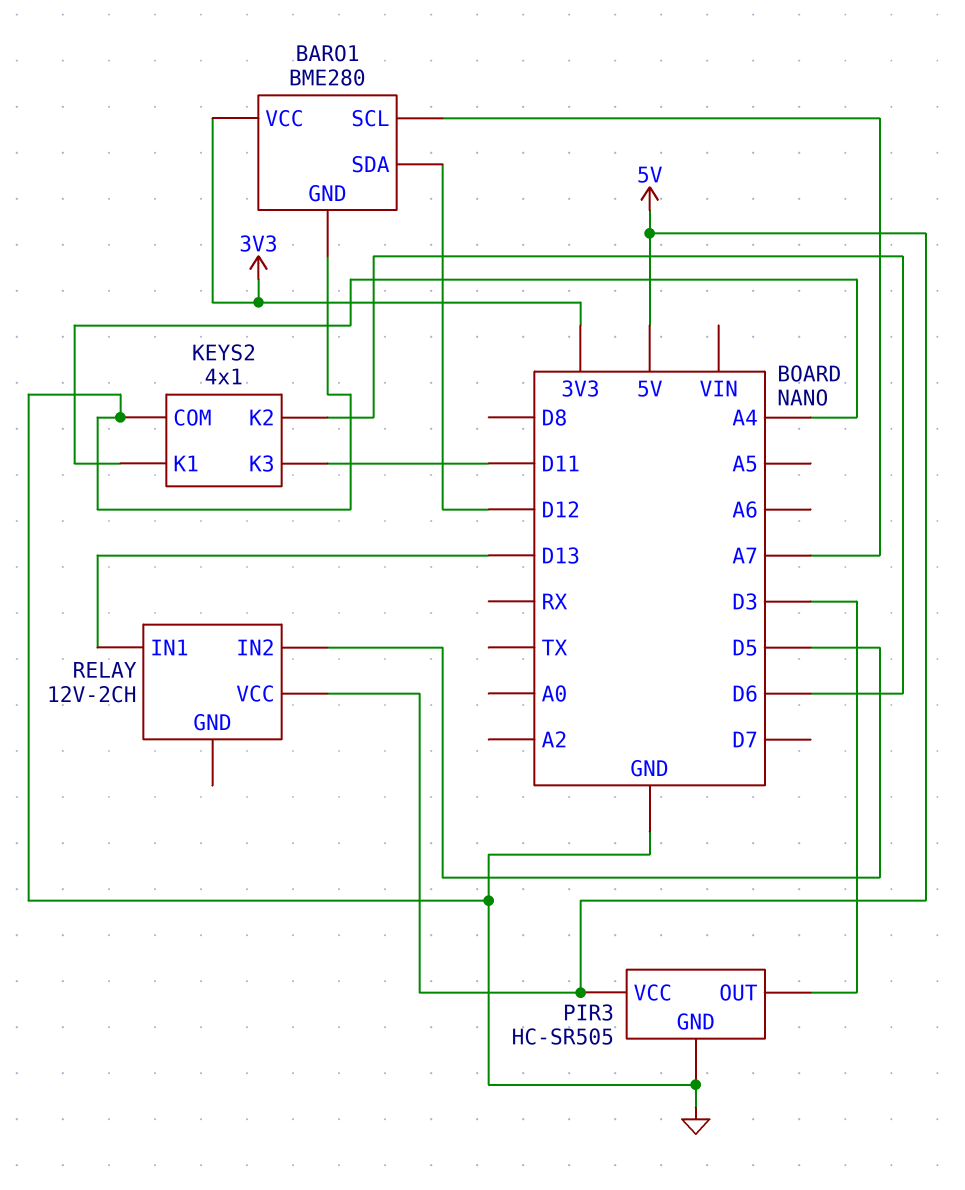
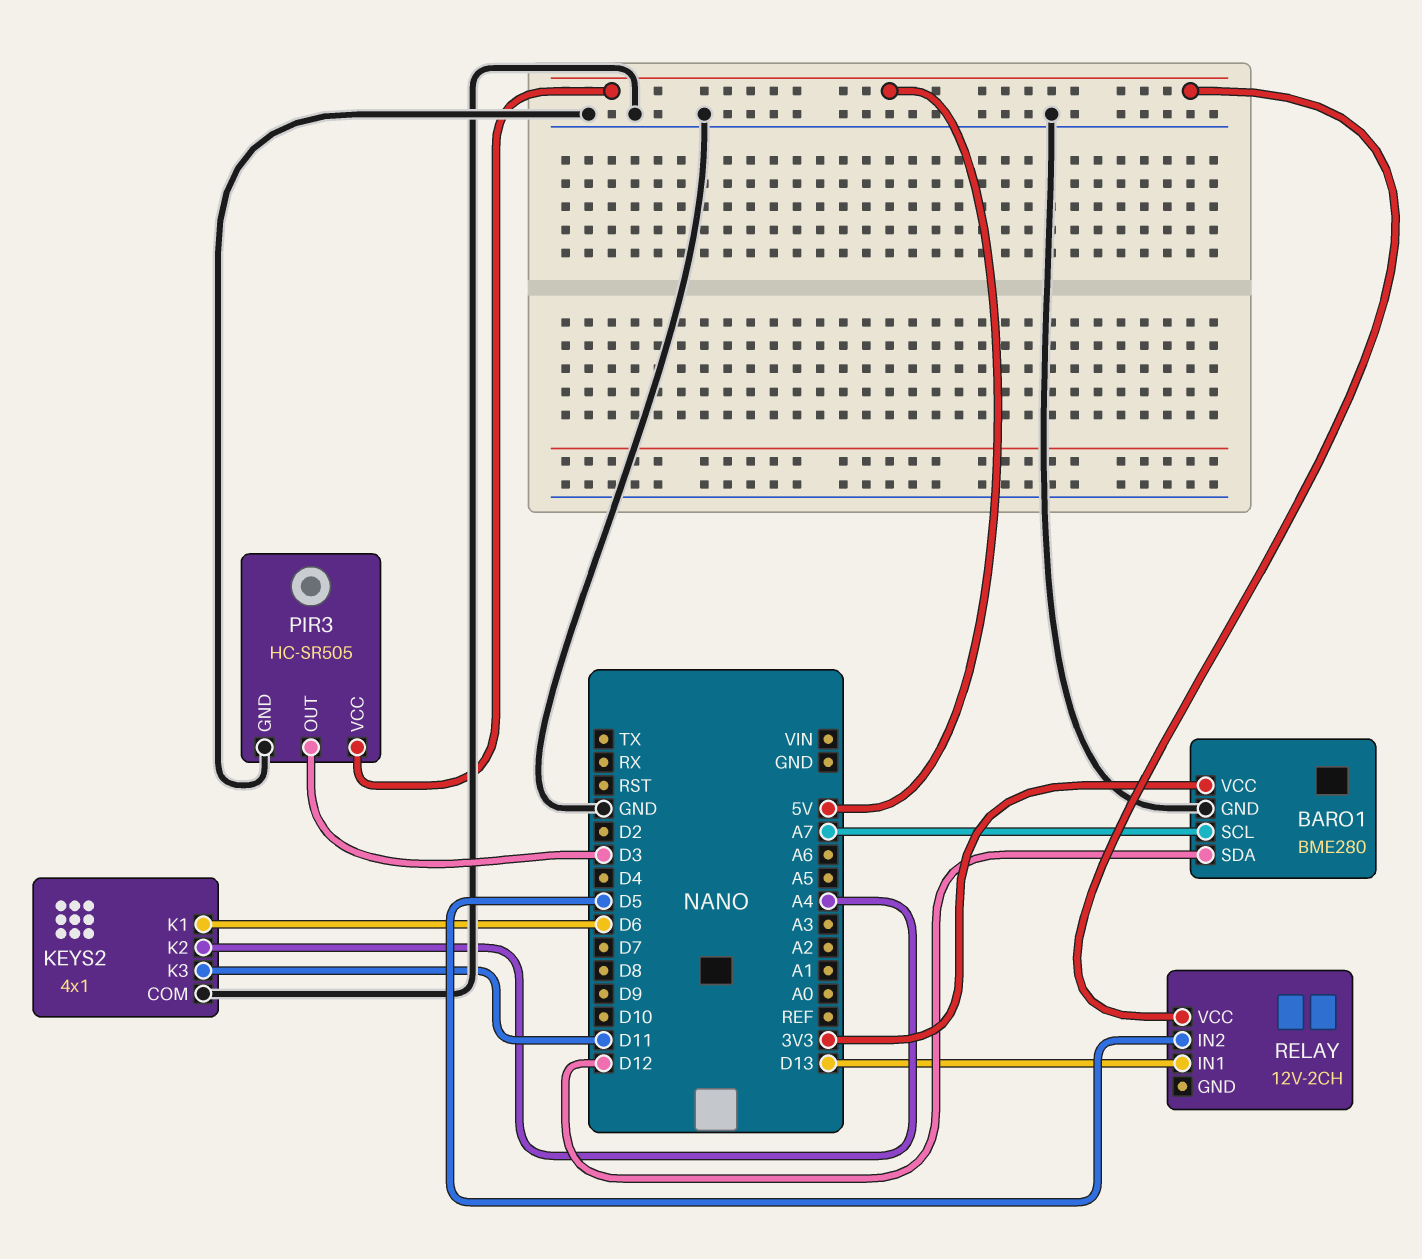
KEYS2 pin K1: A4 -> D6
KEYS2 pin K2: D6 -> A4

